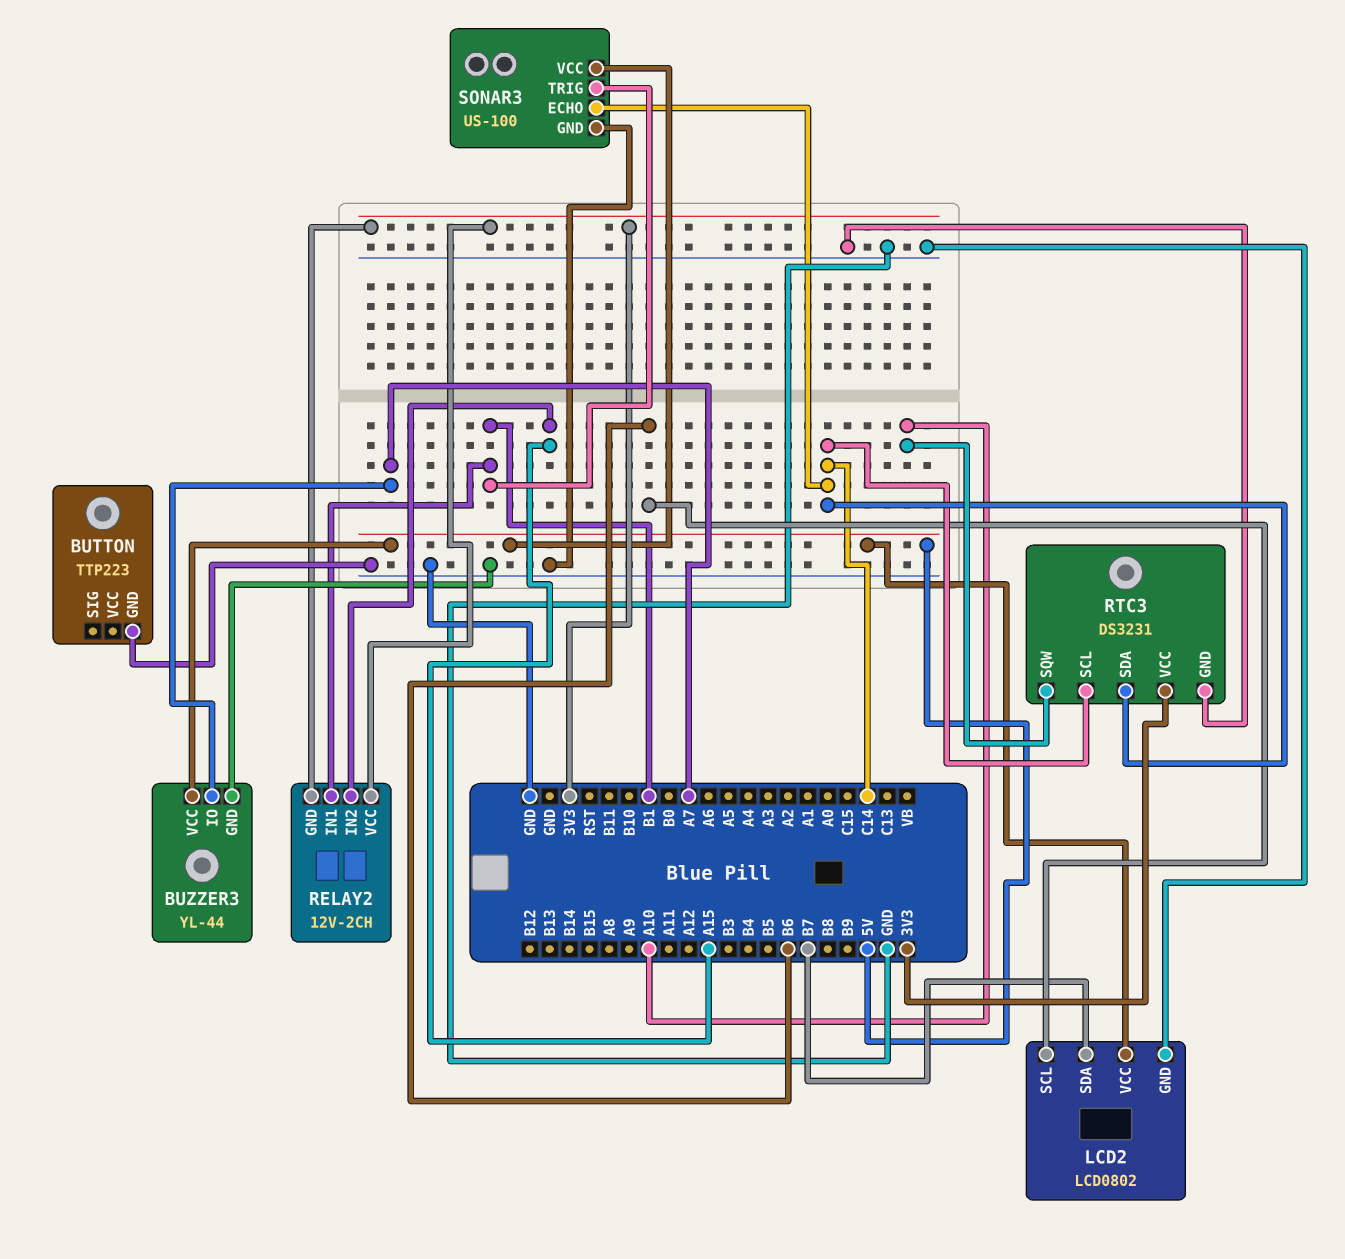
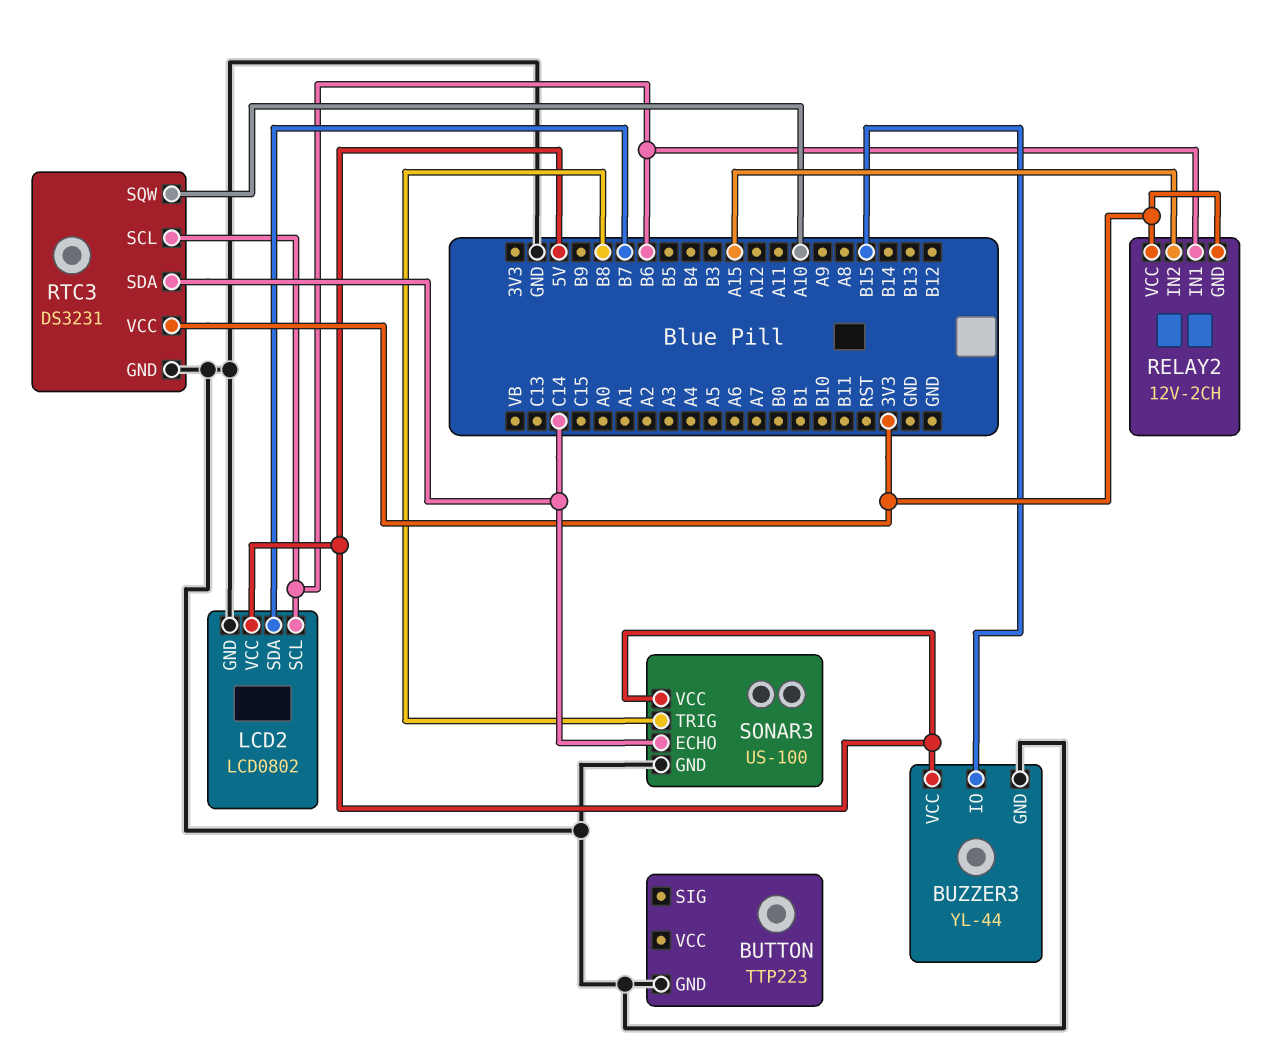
BUZZER3 pin IO: A7 -> B15
RELAY2 pin IN1: B1 -> B6
RTC3 pin SCL: C14 -> B6
SONAR3 pin TRIG: B1 -> B8

